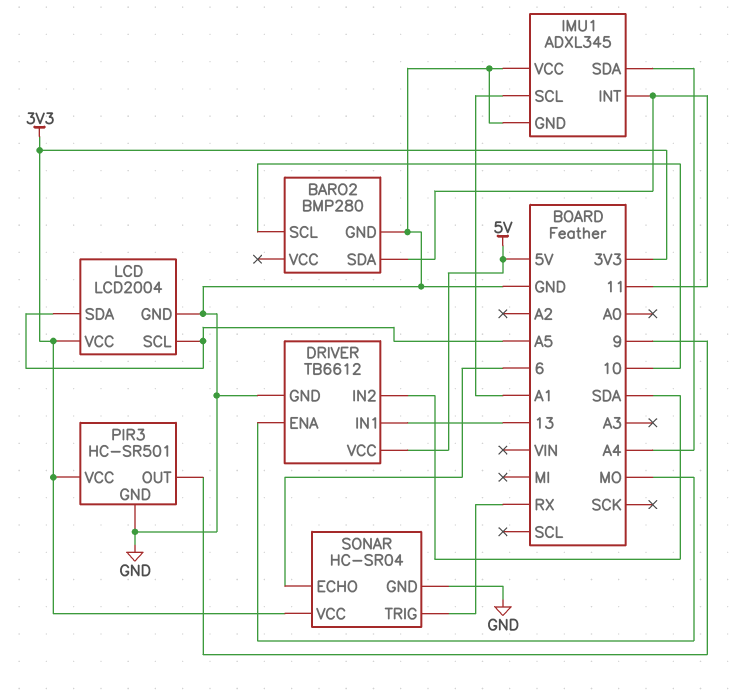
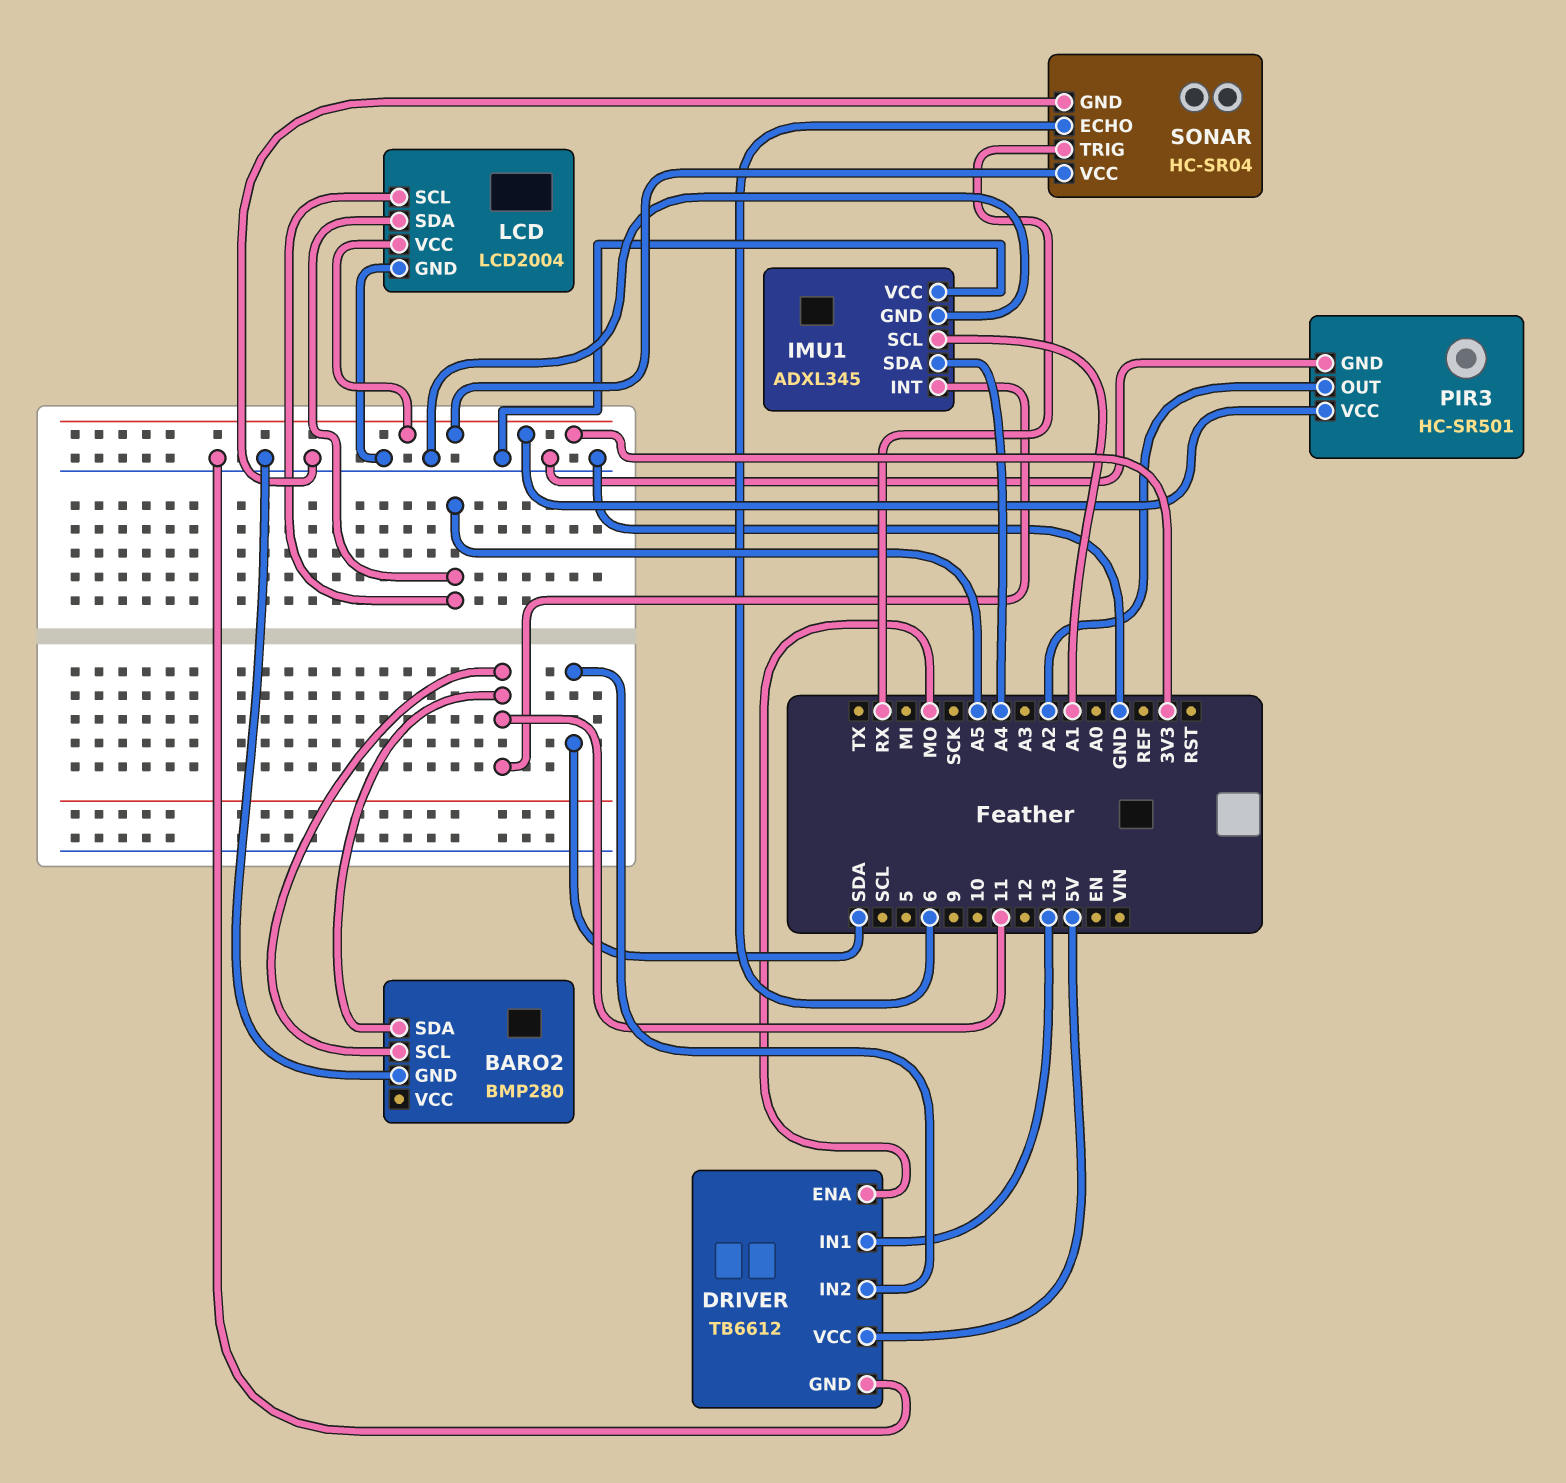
BARO2 pin SCL: 10 -> 11
PIR3 pin OUT: 9 -> A2

